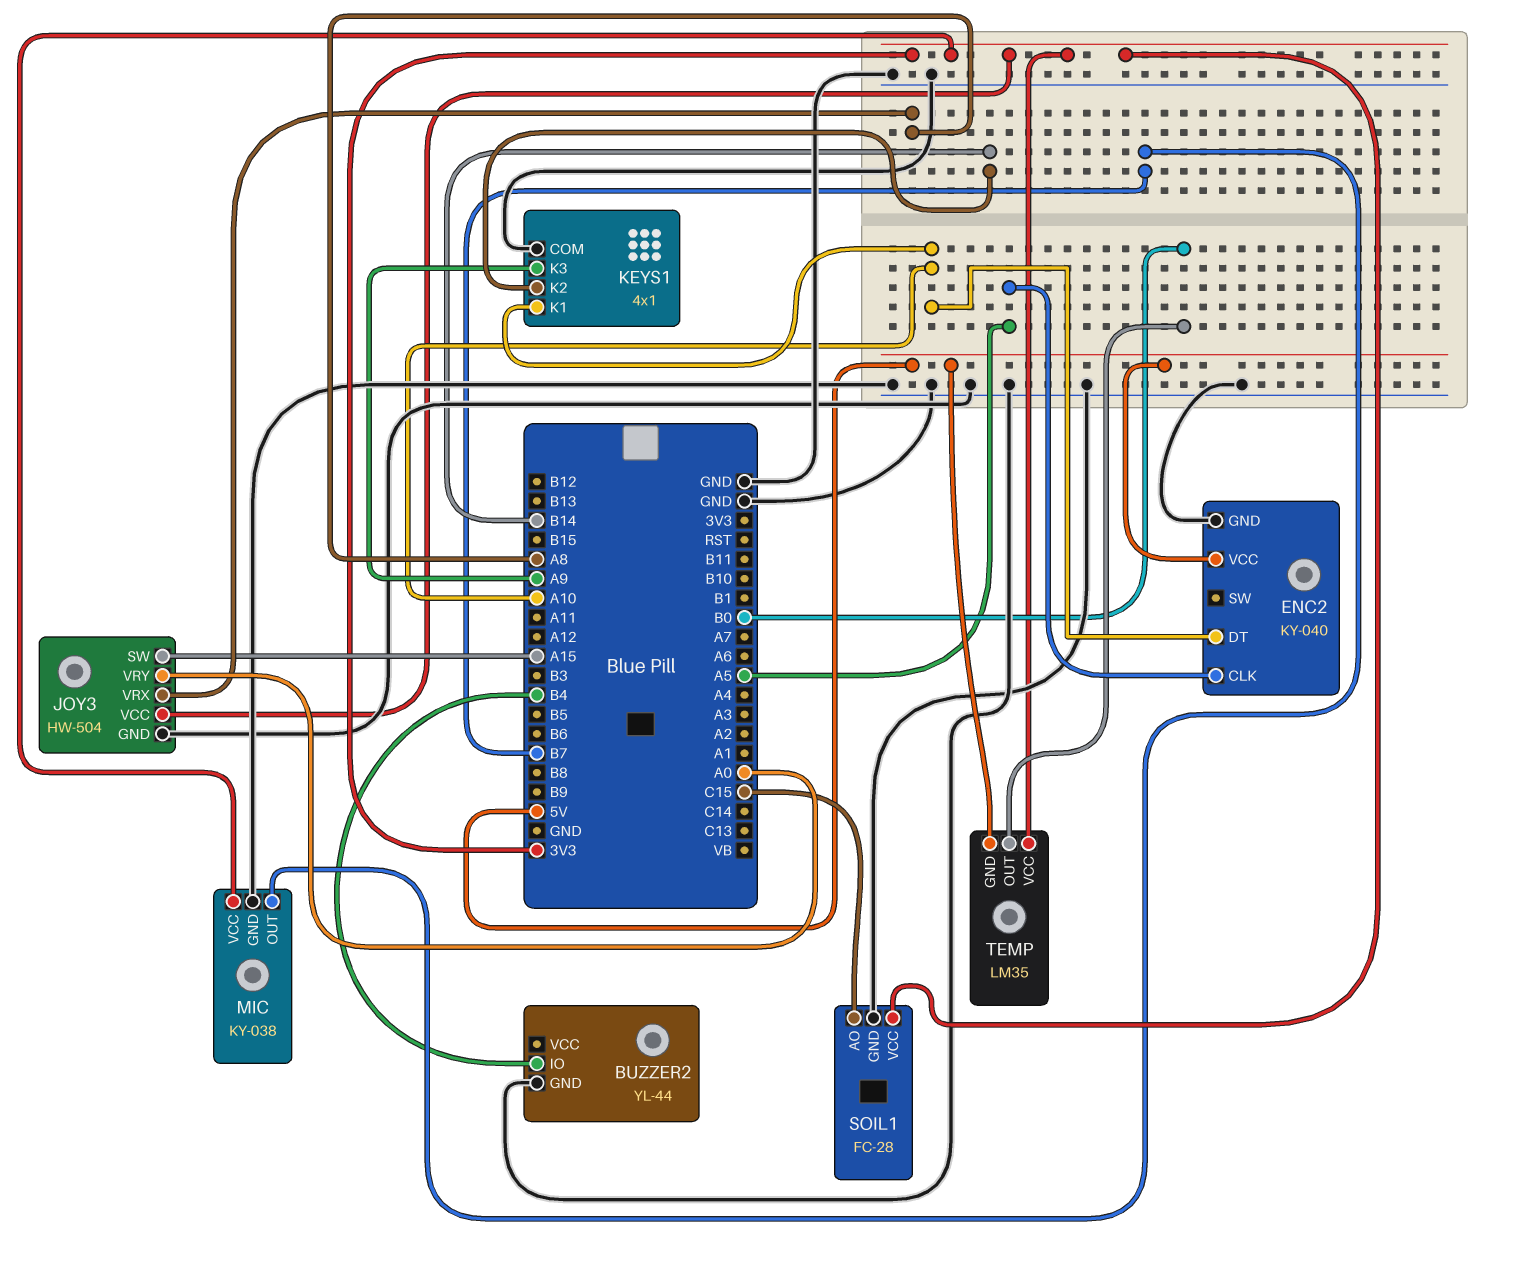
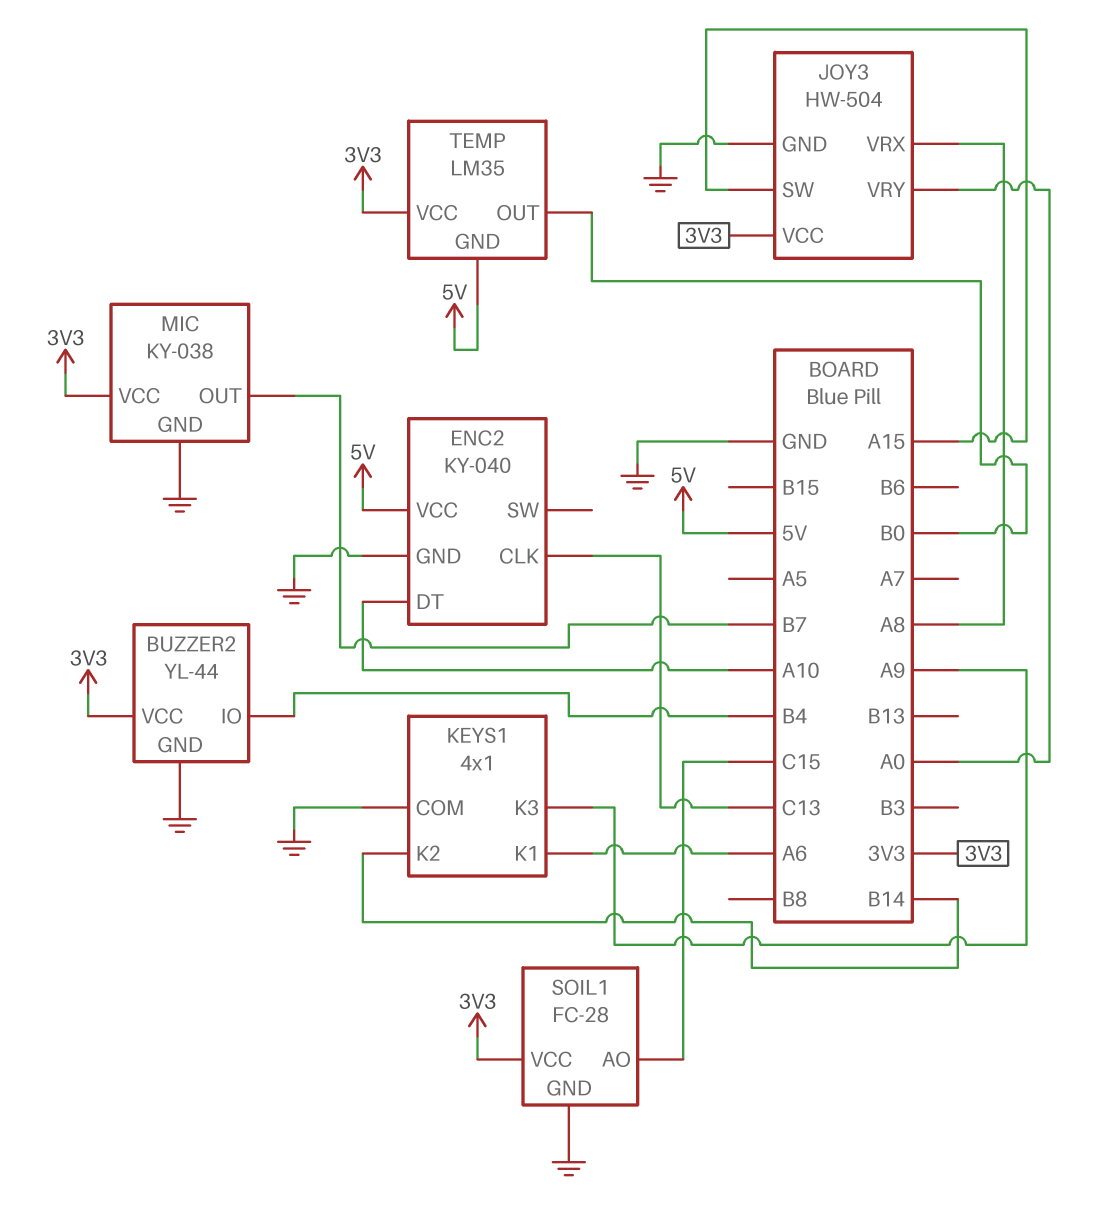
BUZZER2 pin VCC: none -> 3V3
ENC2 pin CLK: A5 -> C13
KEYS1 pin K1: A10 -> A6

